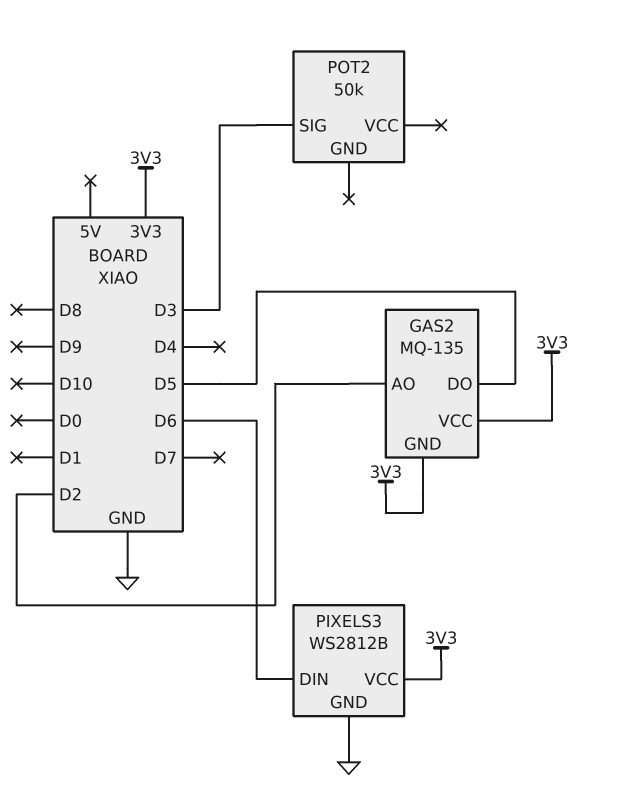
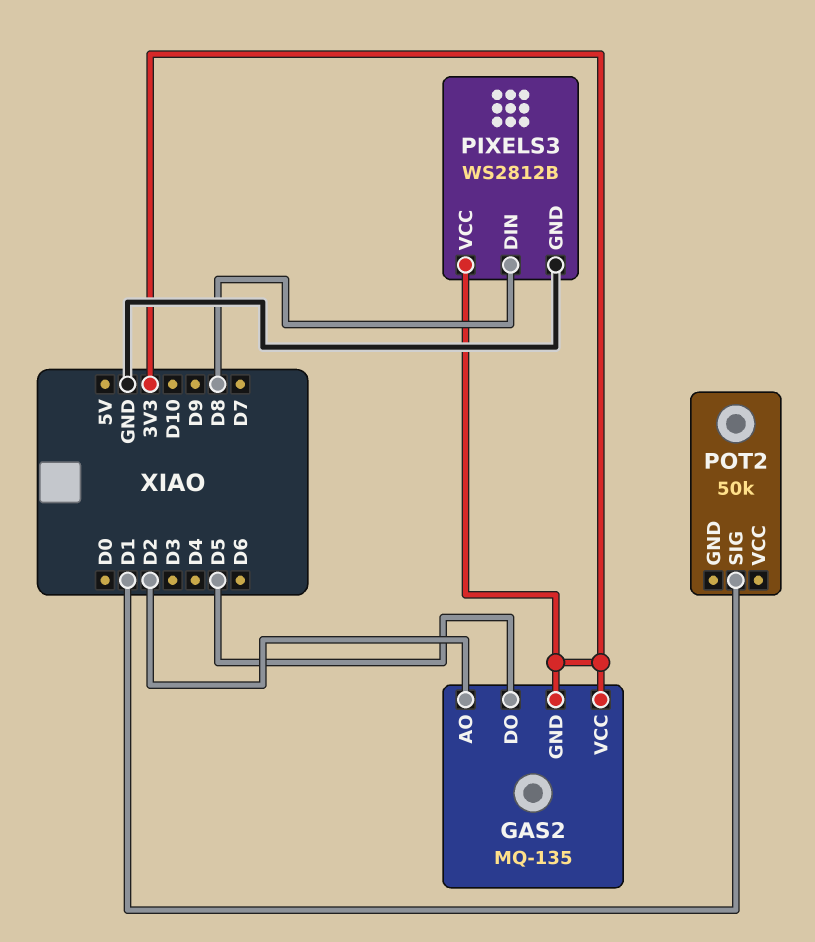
PIXELS3 pin DIN: D6 -> D8
POT2 pin SIG: D3 -> D1

